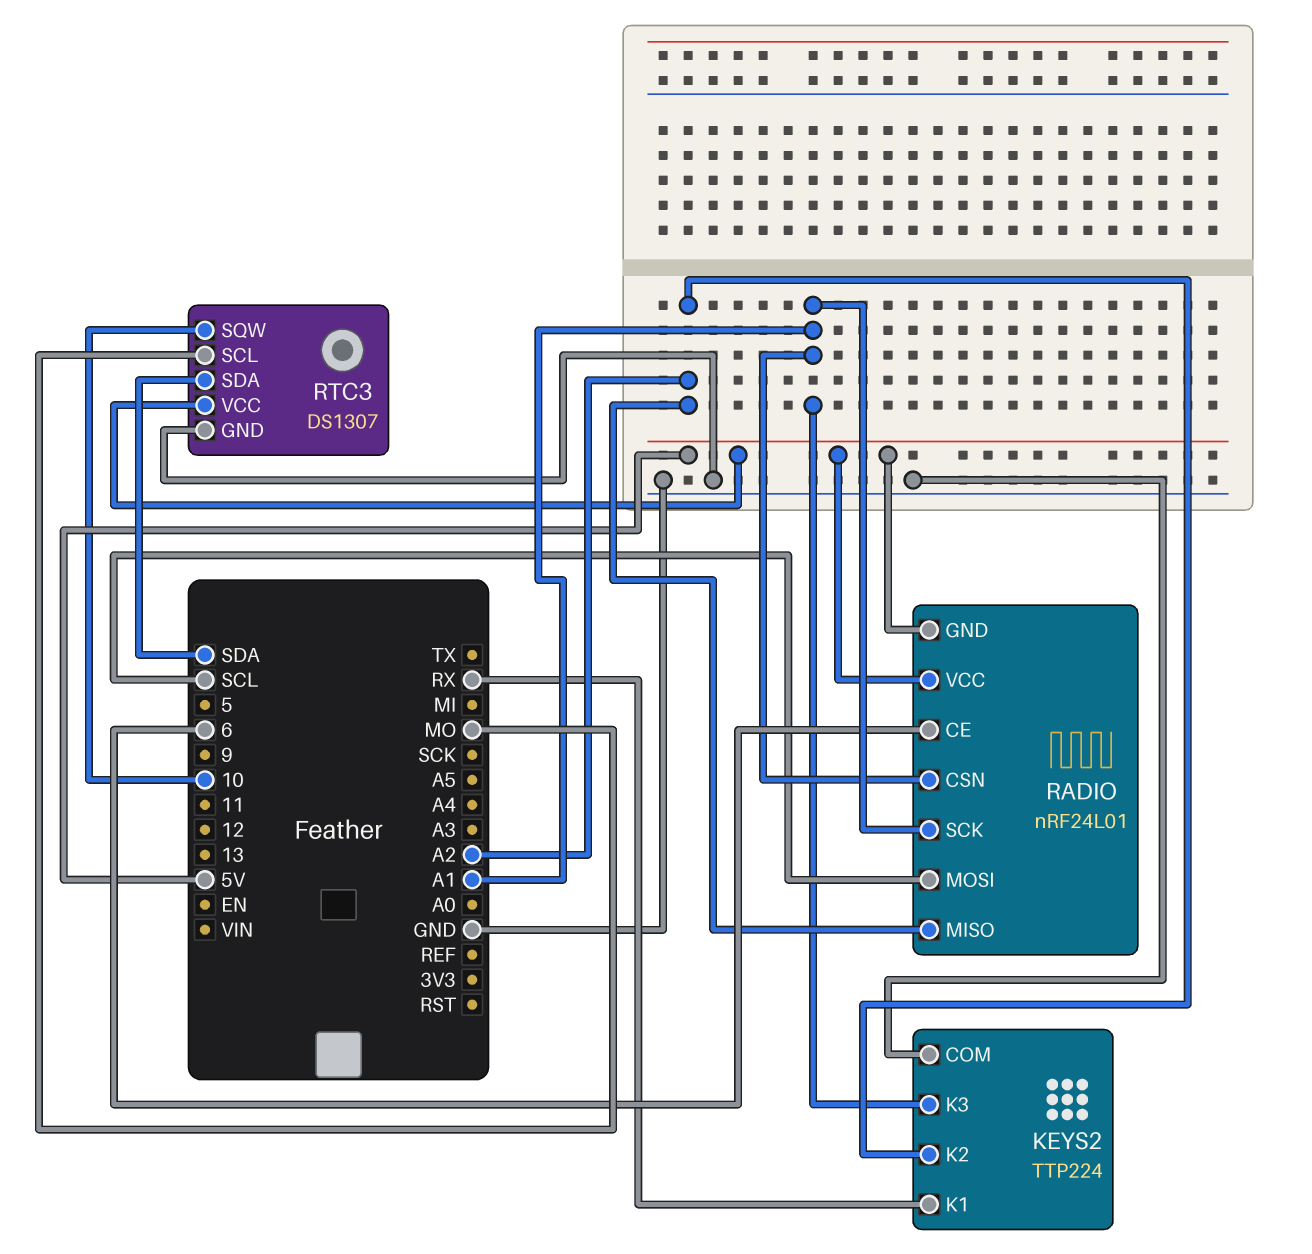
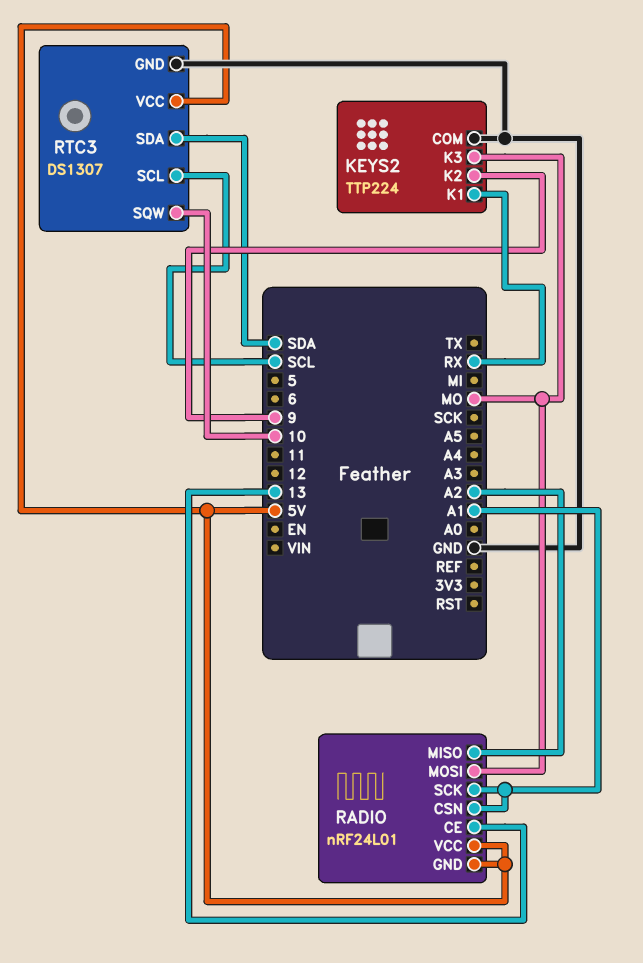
KEYS2 pin K2: A2 -> 9
KEYS2 pin K3: A1 -> MO
RADIO pin CE: 6 -> 13
RADIO pin MOSI: SCL -> MO
RTC3 pin SCL: MO -> SCL

